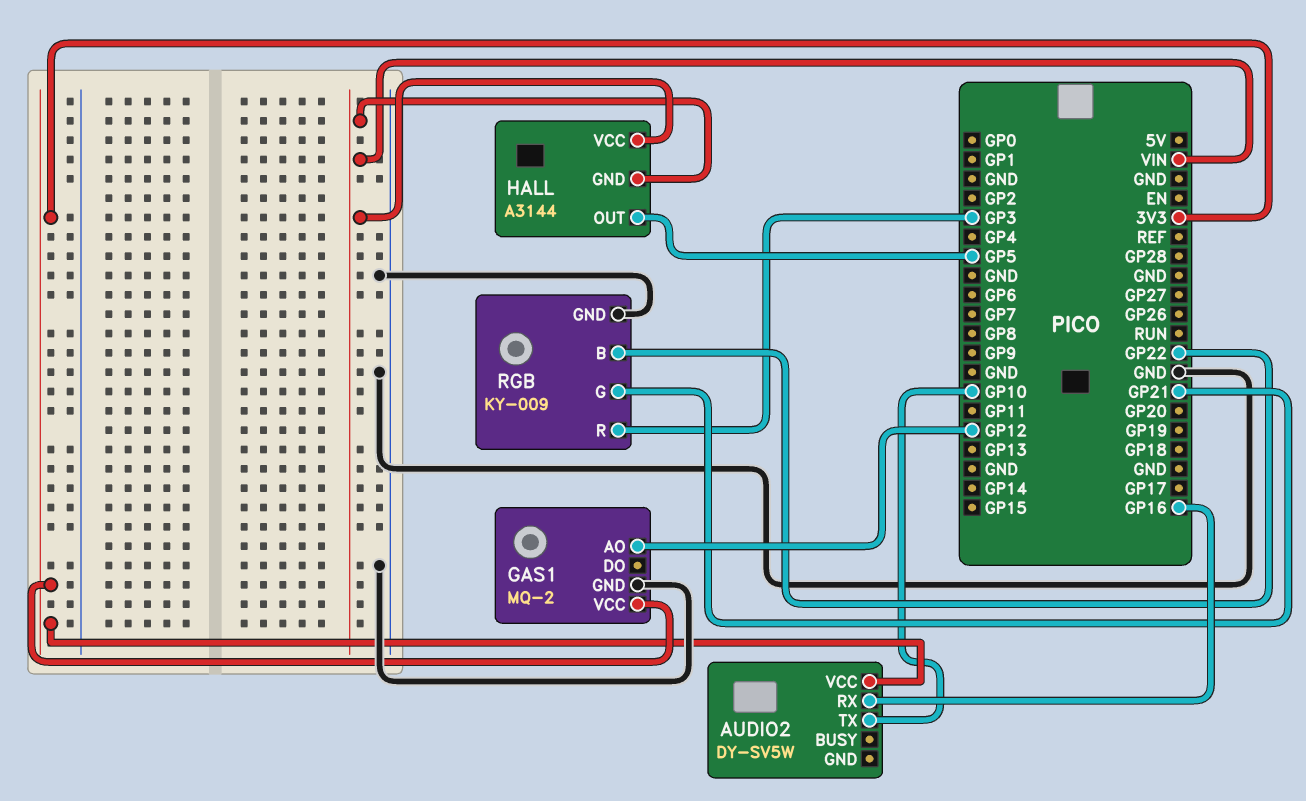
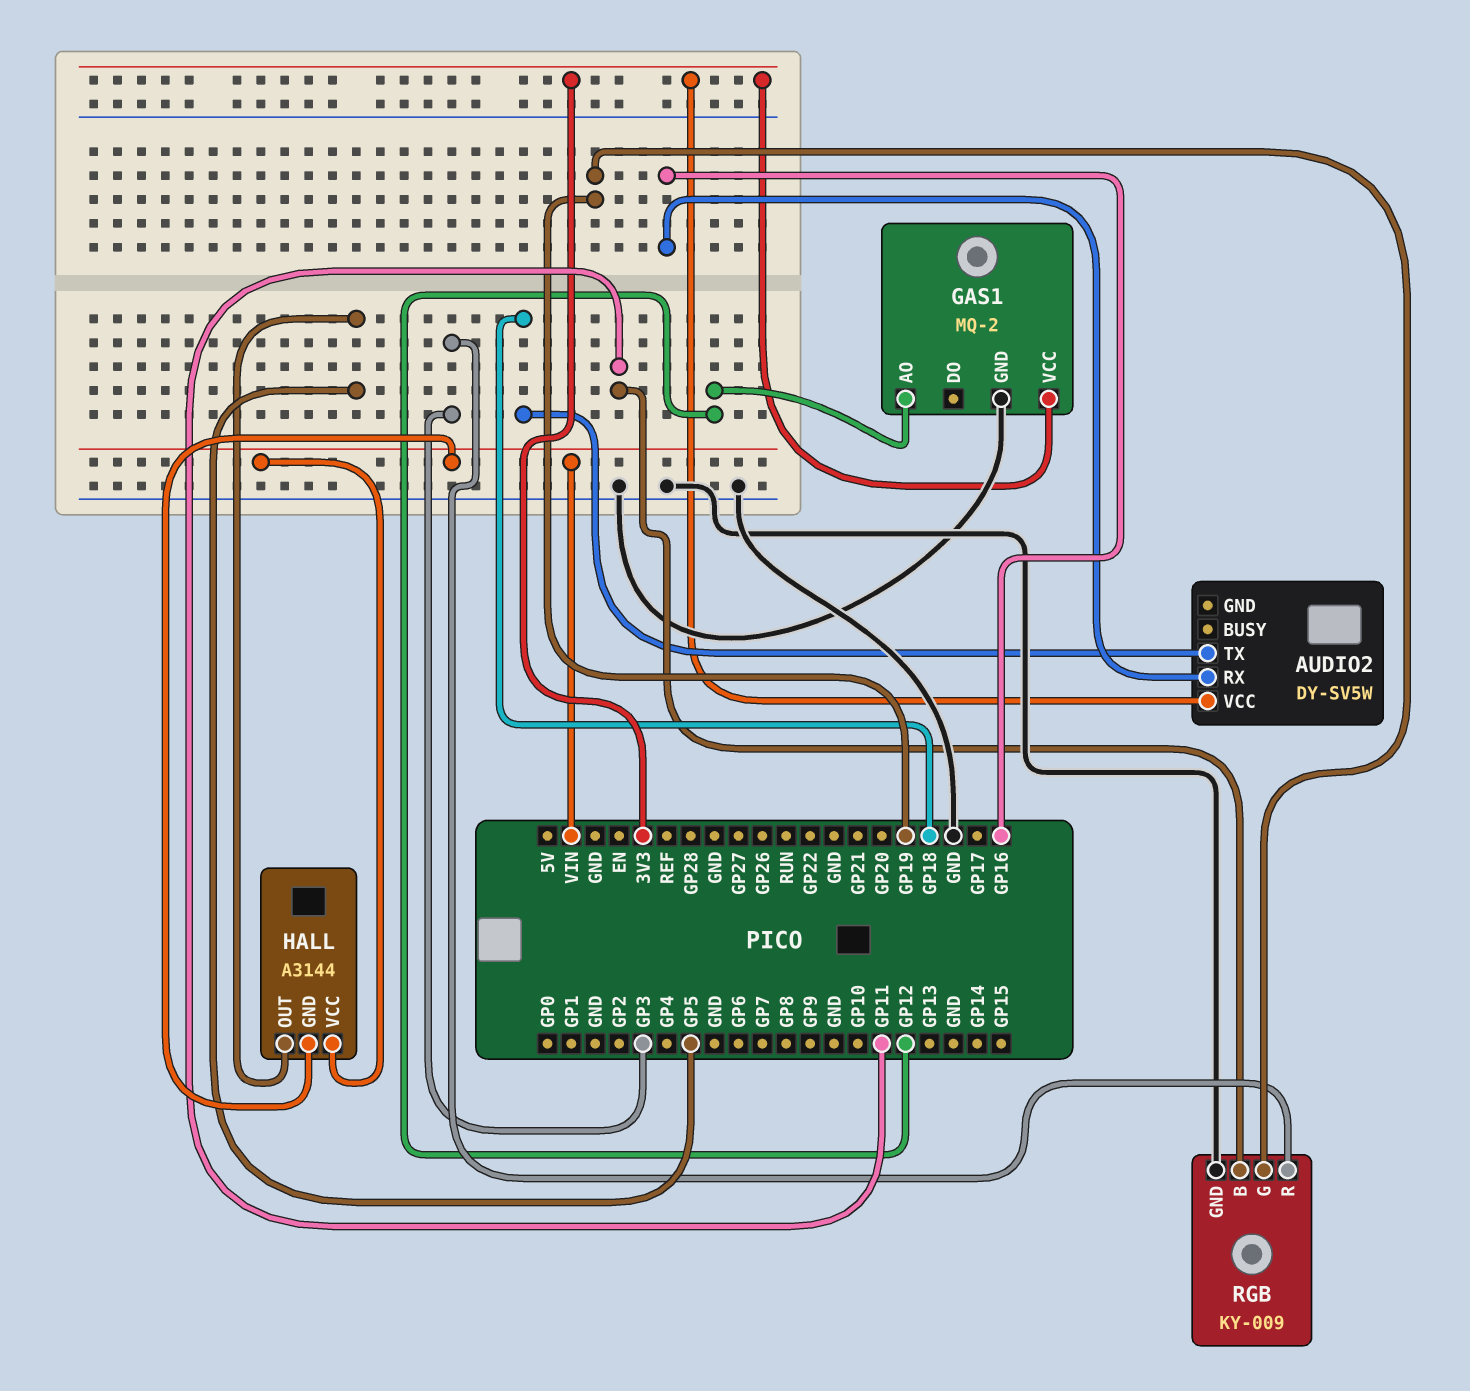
AUDIO2 pin TX: GP10 -> GP18
RGB pin B: GP22 -> GP11
RGB pin G: GP21 -> GP19

